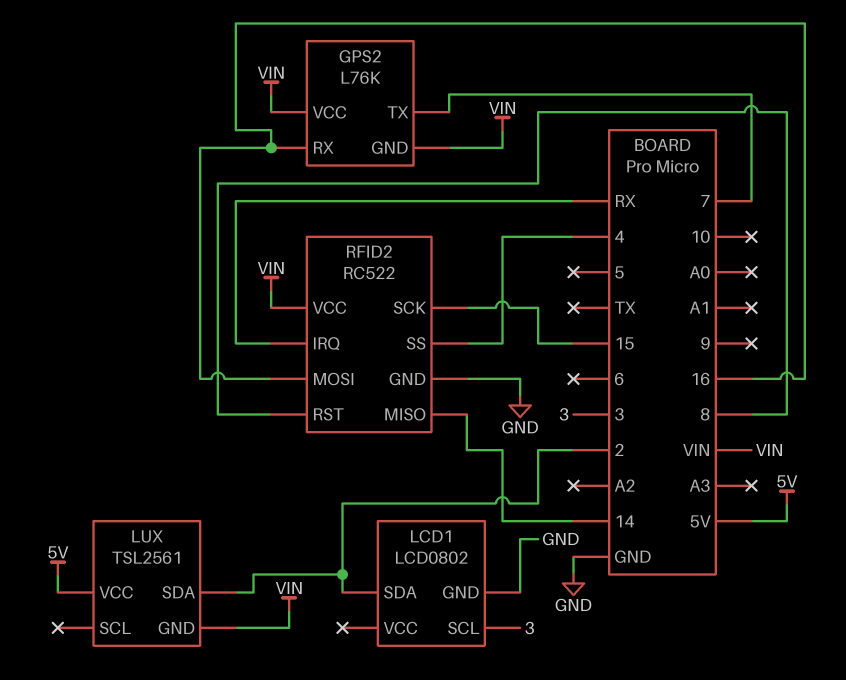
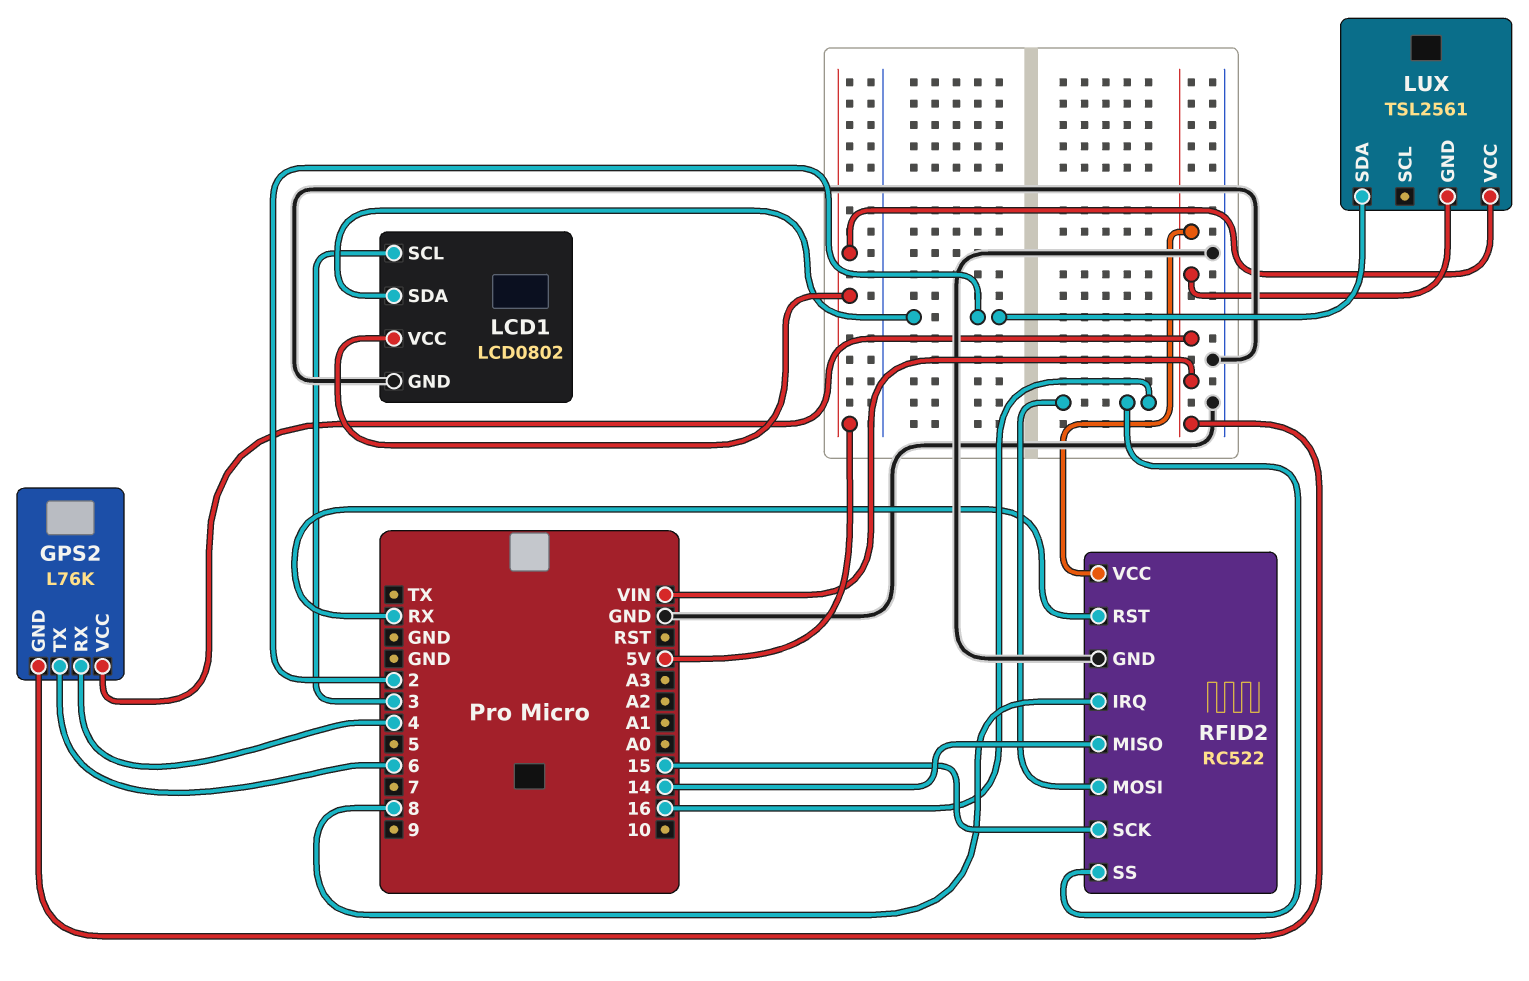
GPS2 pin RX: 16 -> 4
GPS2 pin TX: 7 -> 6
LCD1 pin VCC: none -> 5V
RFID2 pin IRQ: RX -> 8
RFID2 pin RST: 8 -> RX
RFID2 pin SS: 4 -> 16

